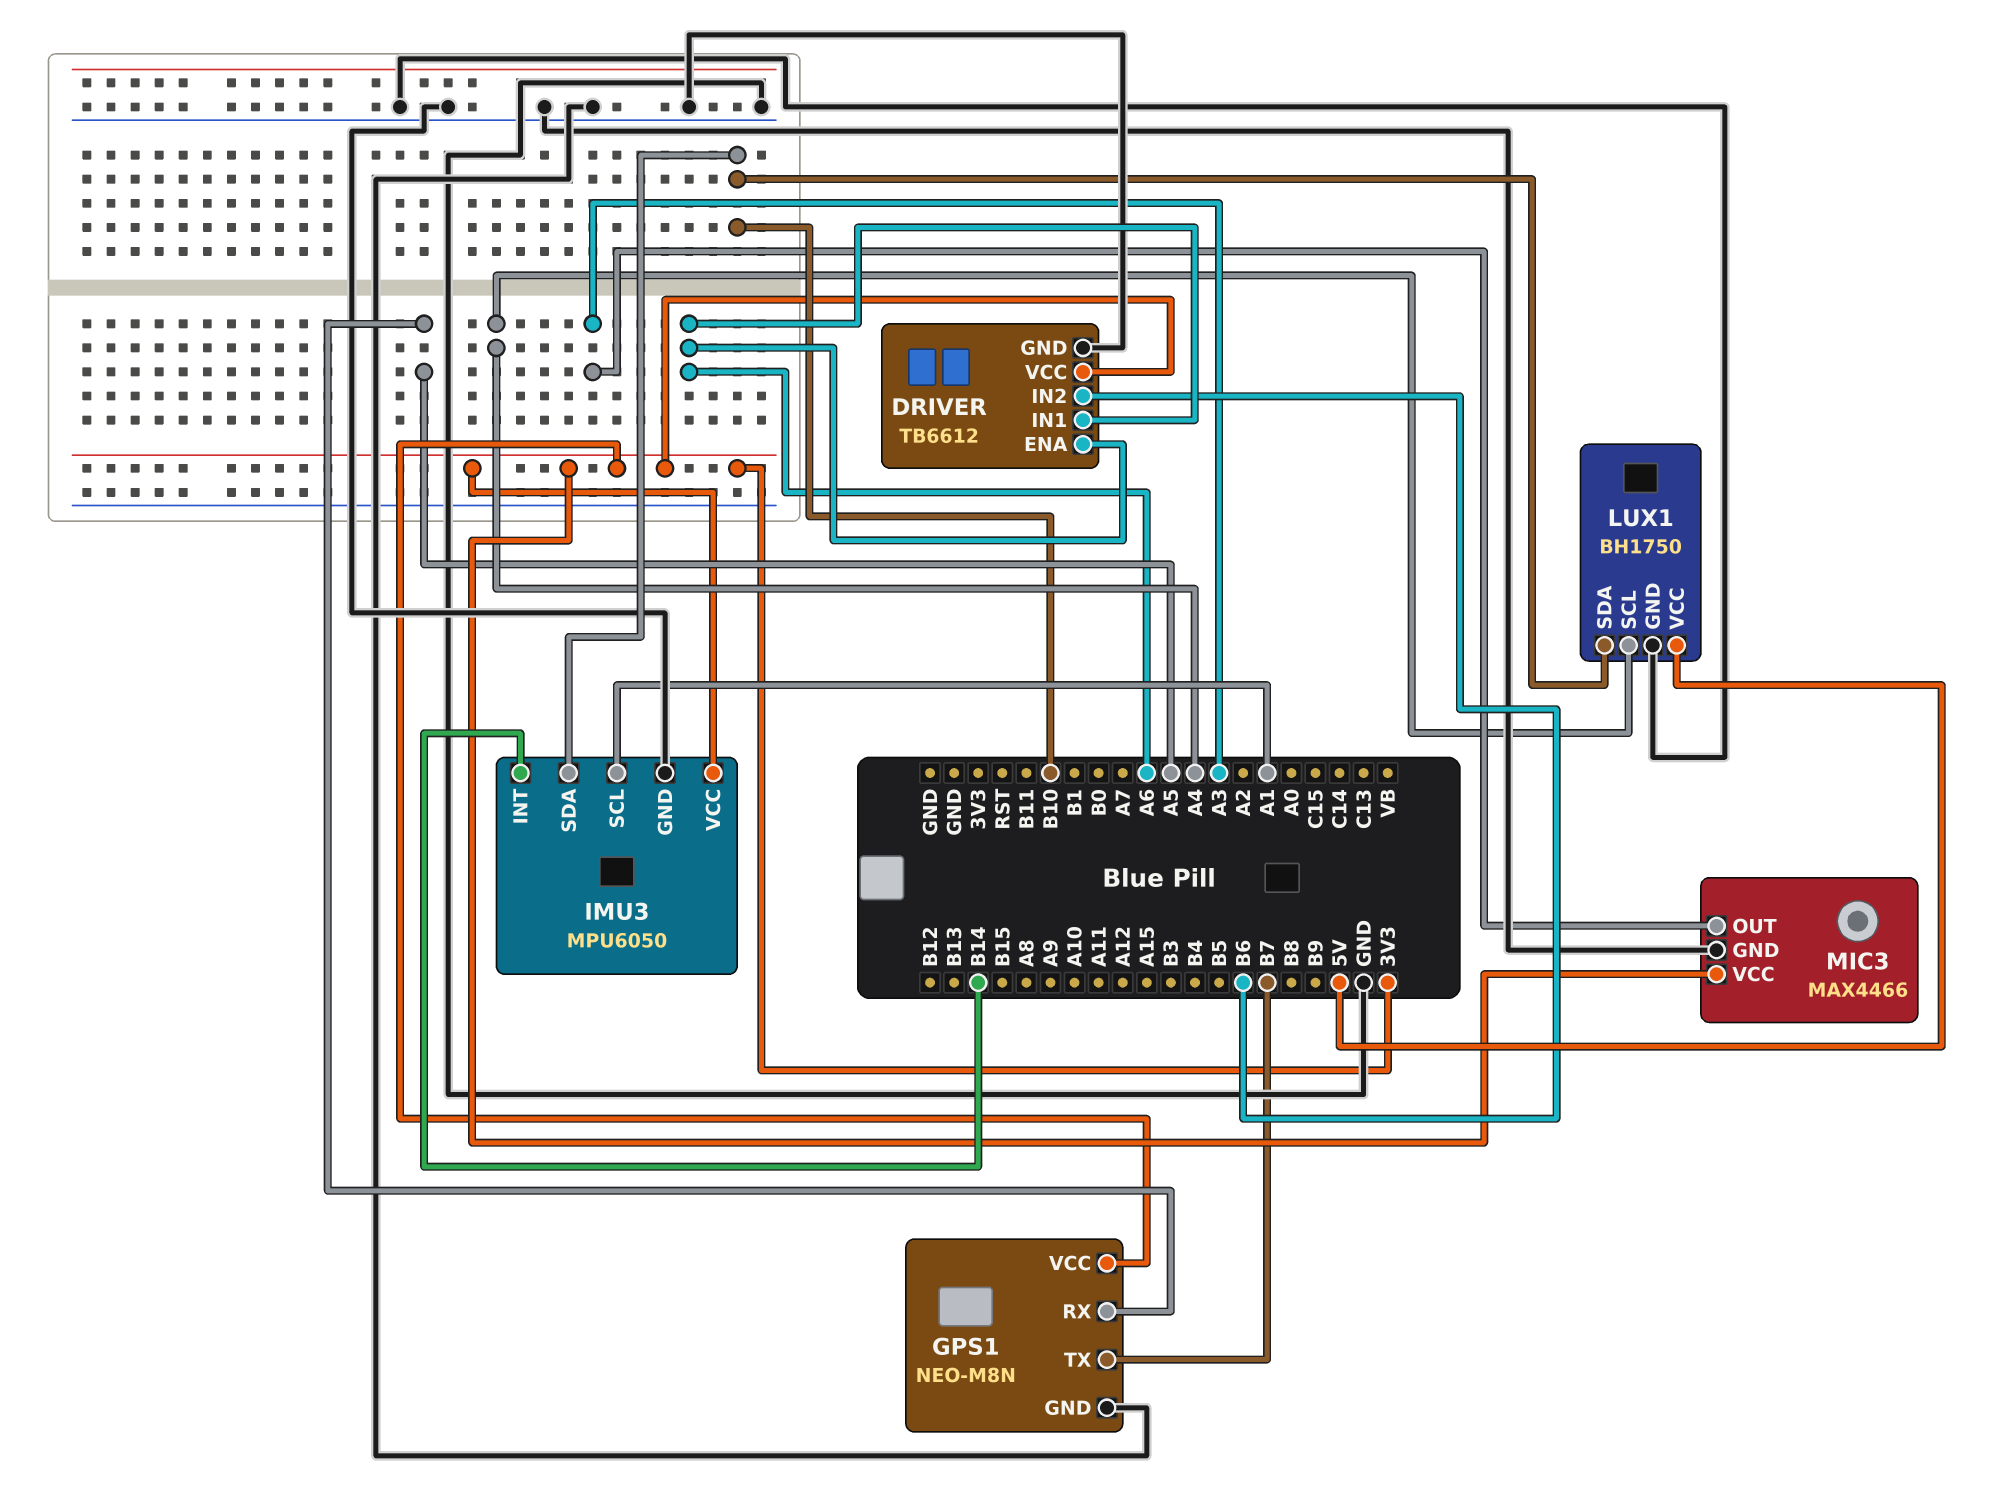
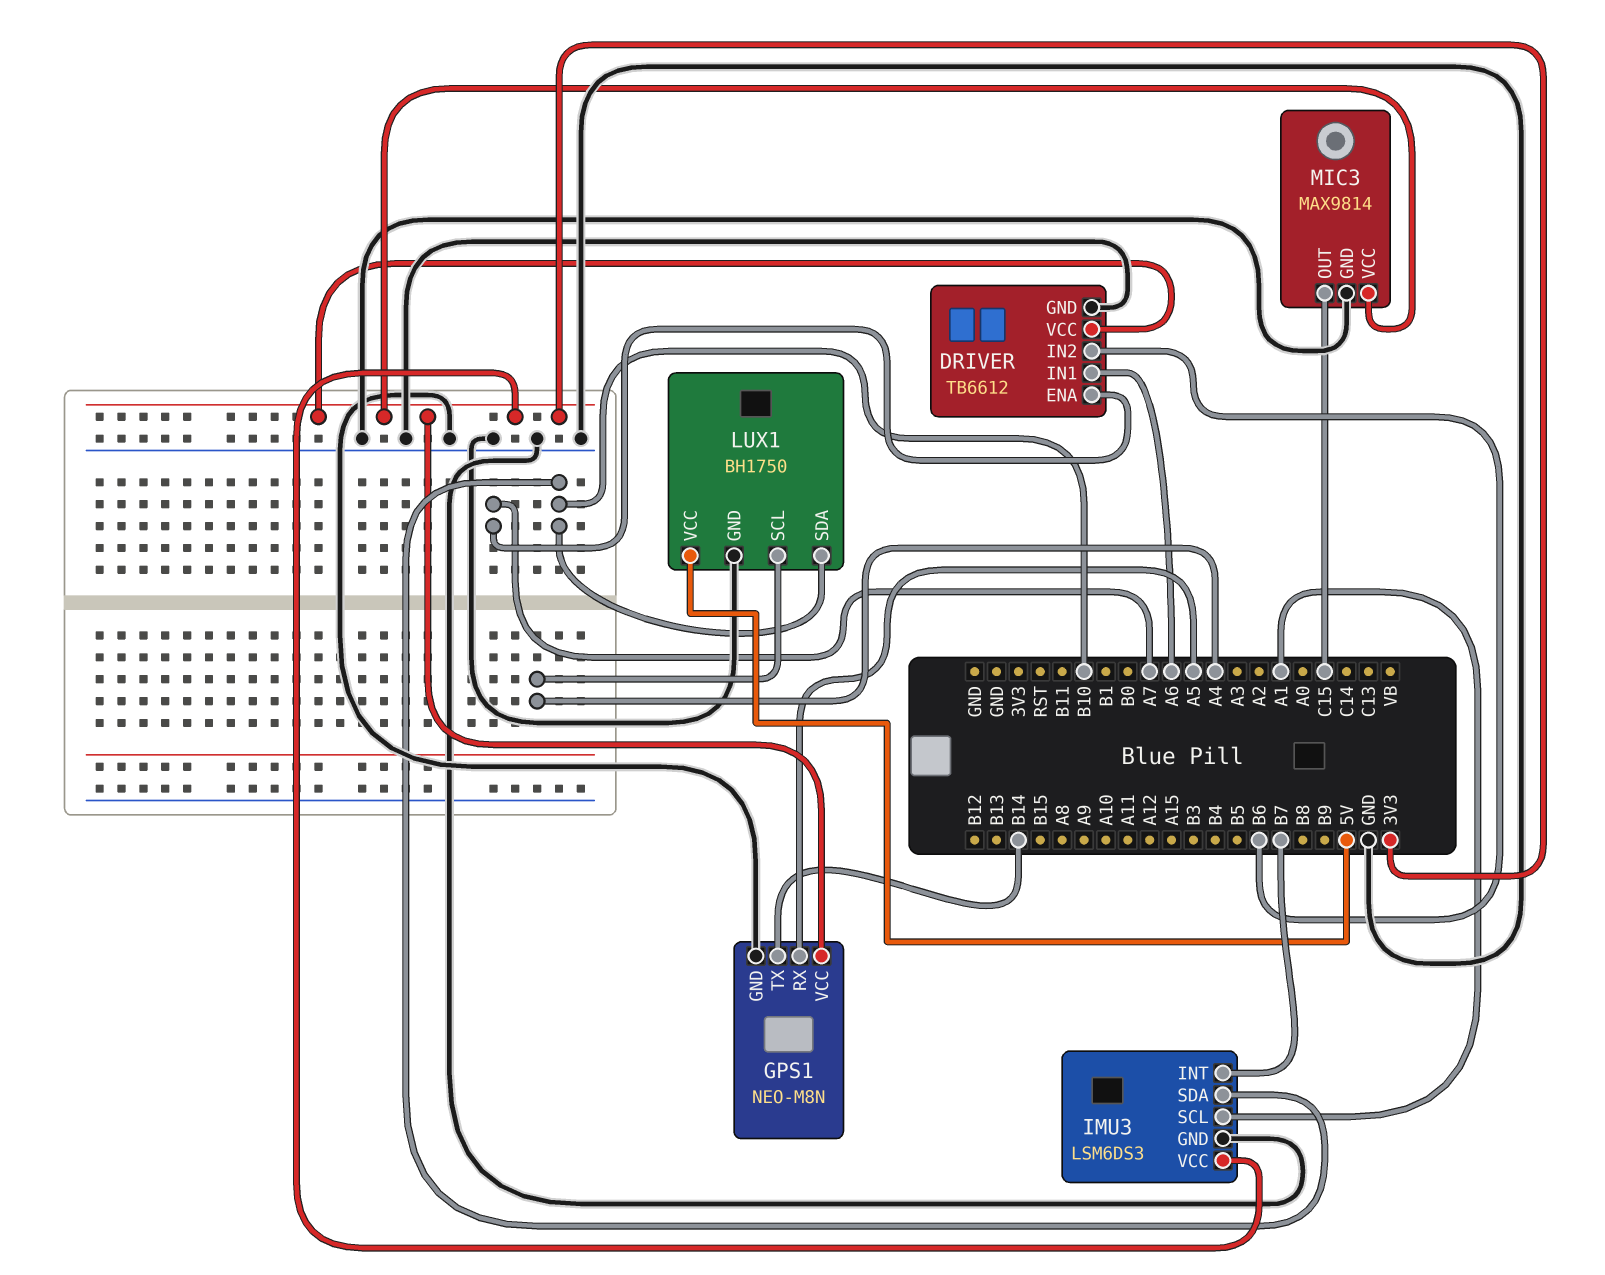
DRIVER pin ENA: A6 -> A7
GPS1 pin TX: B7 -> B14
IMU3: MPU6050 -> LSM6DS3
IMU3 pin INT: B14 -> B7
MIC3: MAX4466 -> MAX9814
MIC3 pin OUT: A3 -> C15

